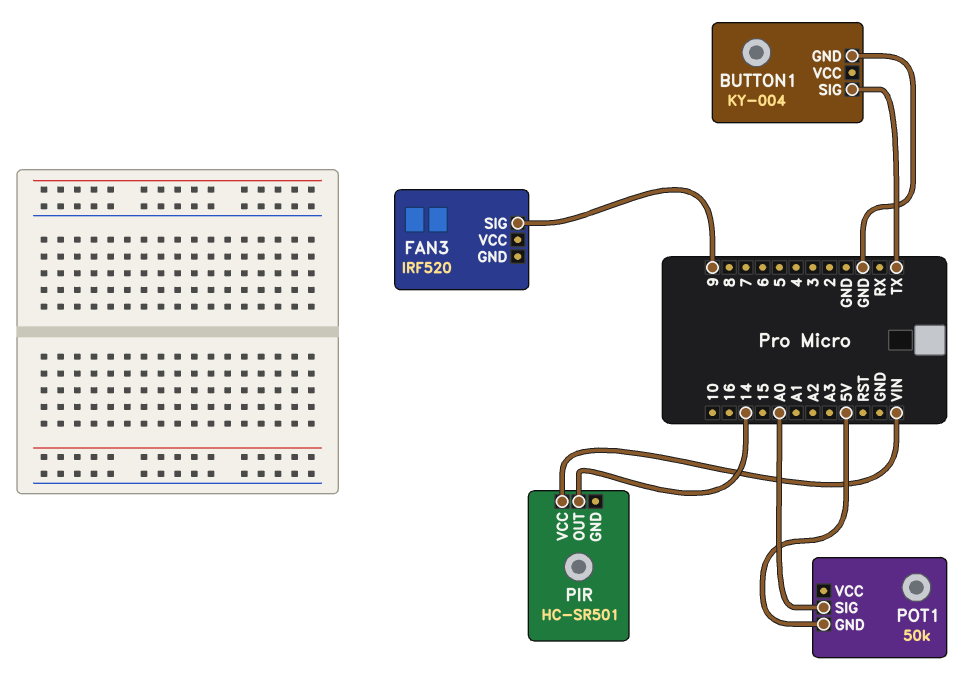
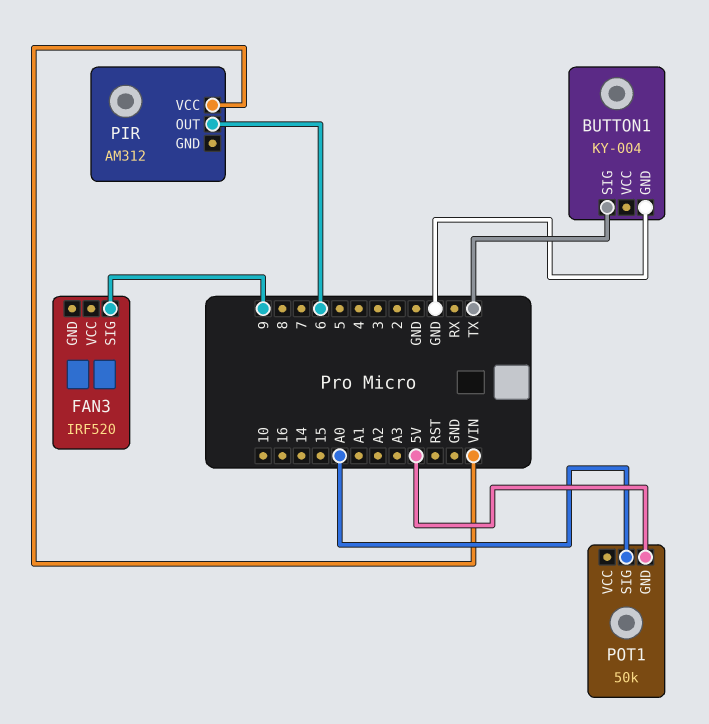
PIR: HC-SR501 -> AM312
PIR pin OUT: 14 -> 6

